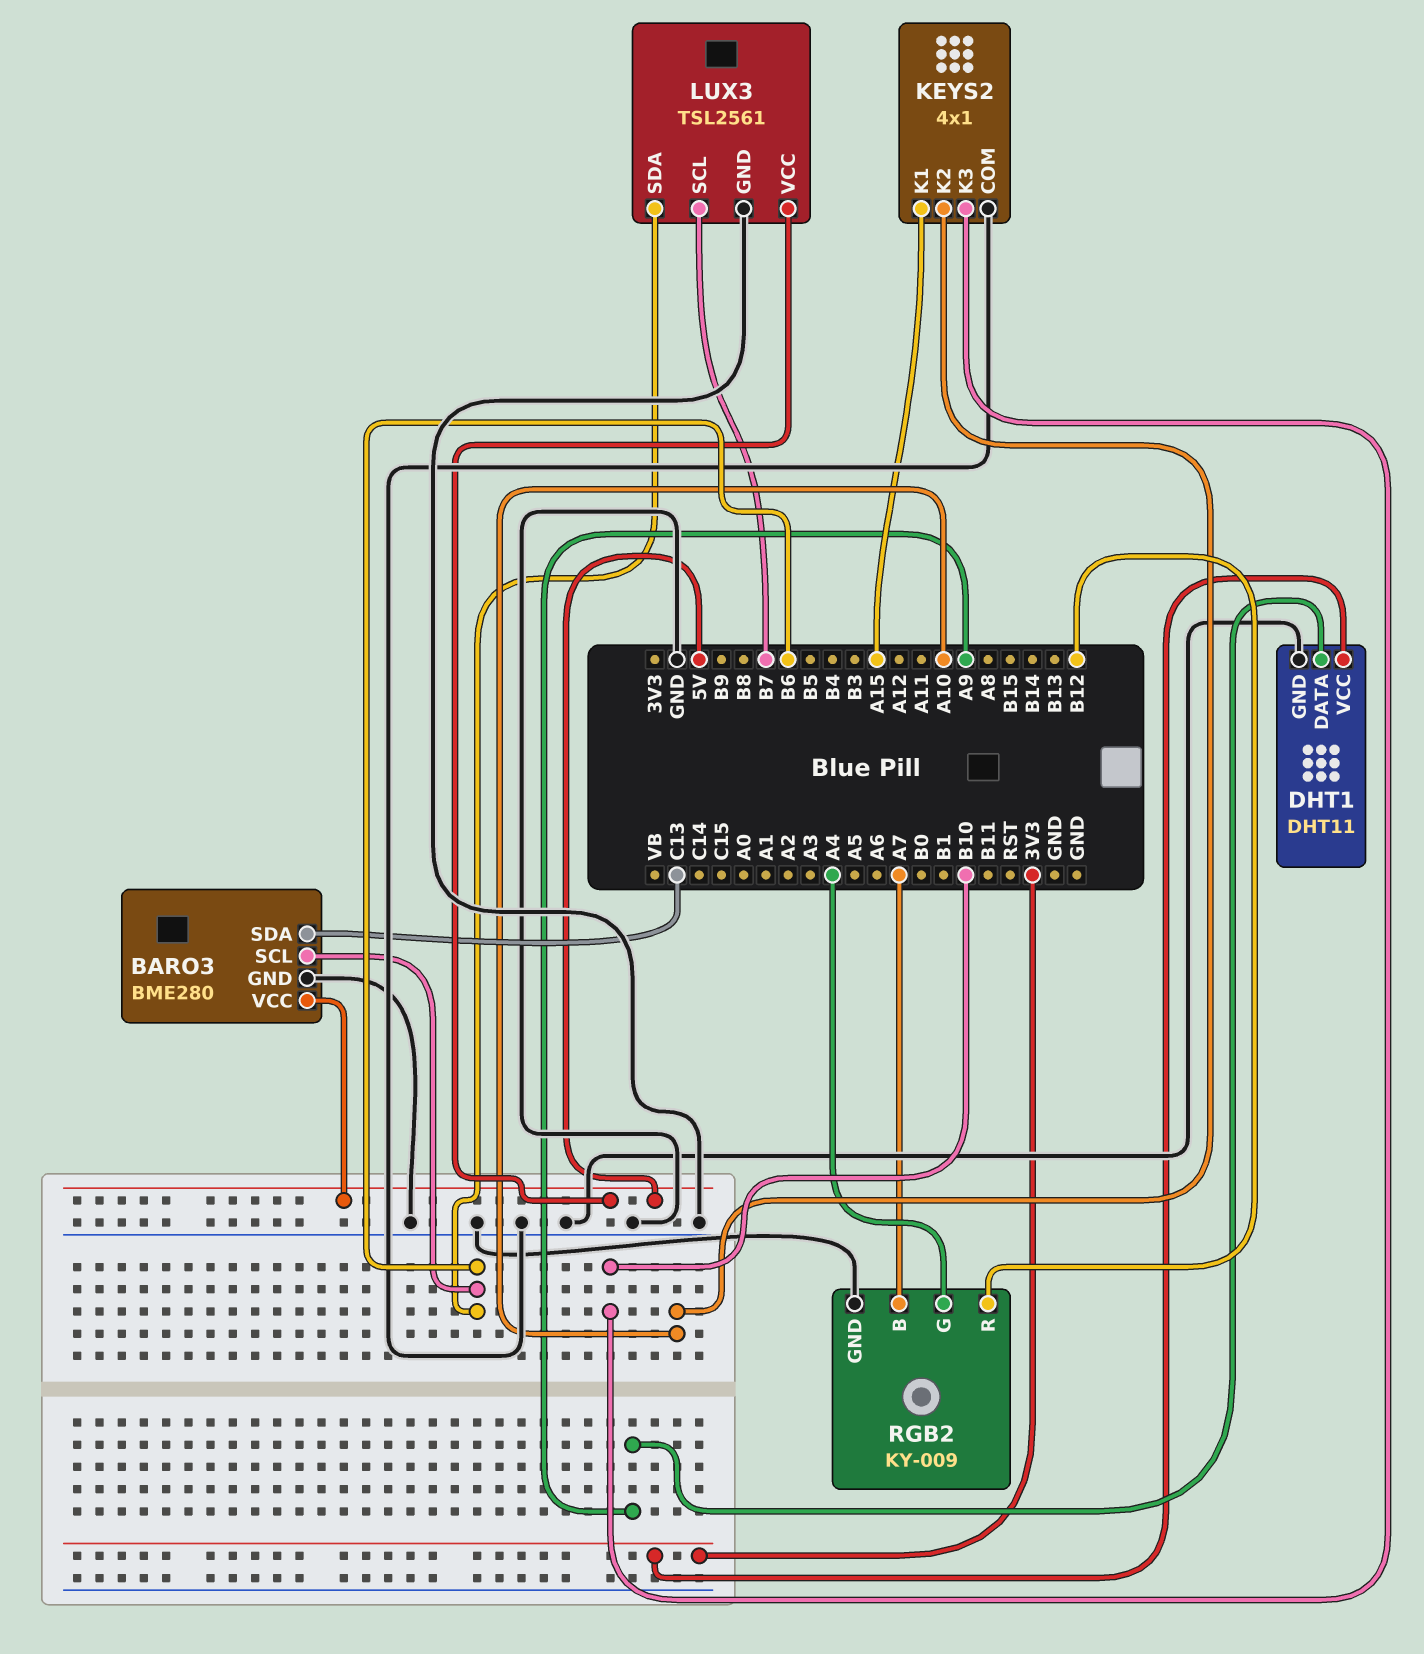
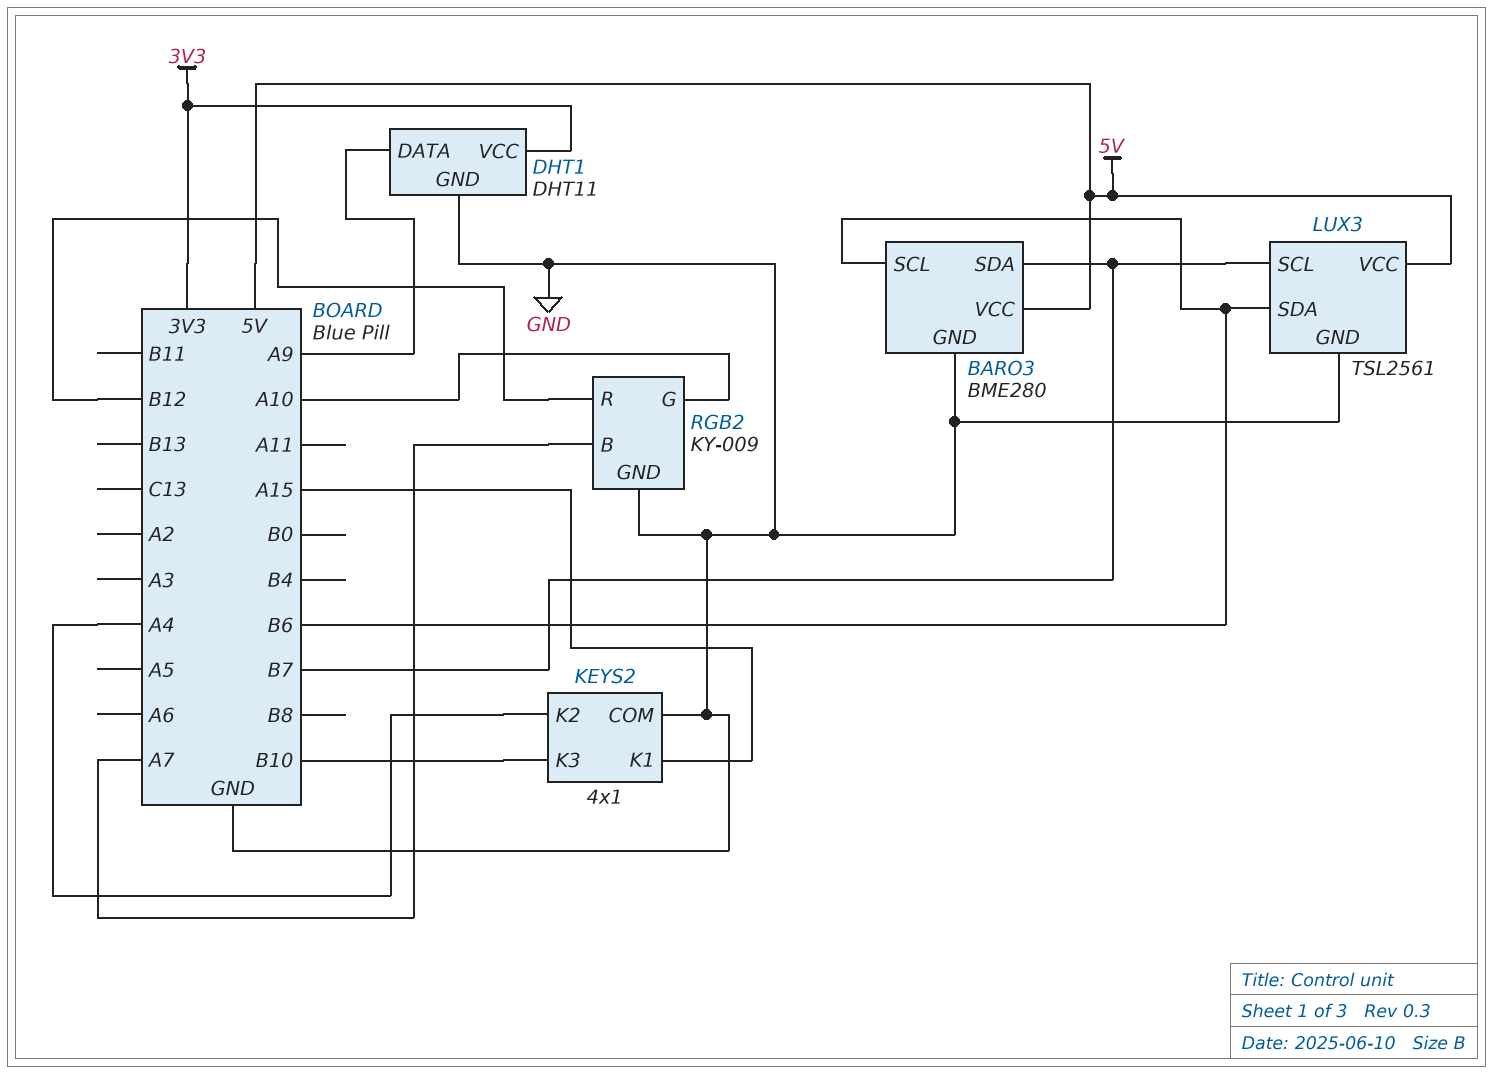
BARO3 pin SDA: C13 -> B7
KEYS2 pin K2: A10 -> A4
RGB2 pin G: A4 -> A10

